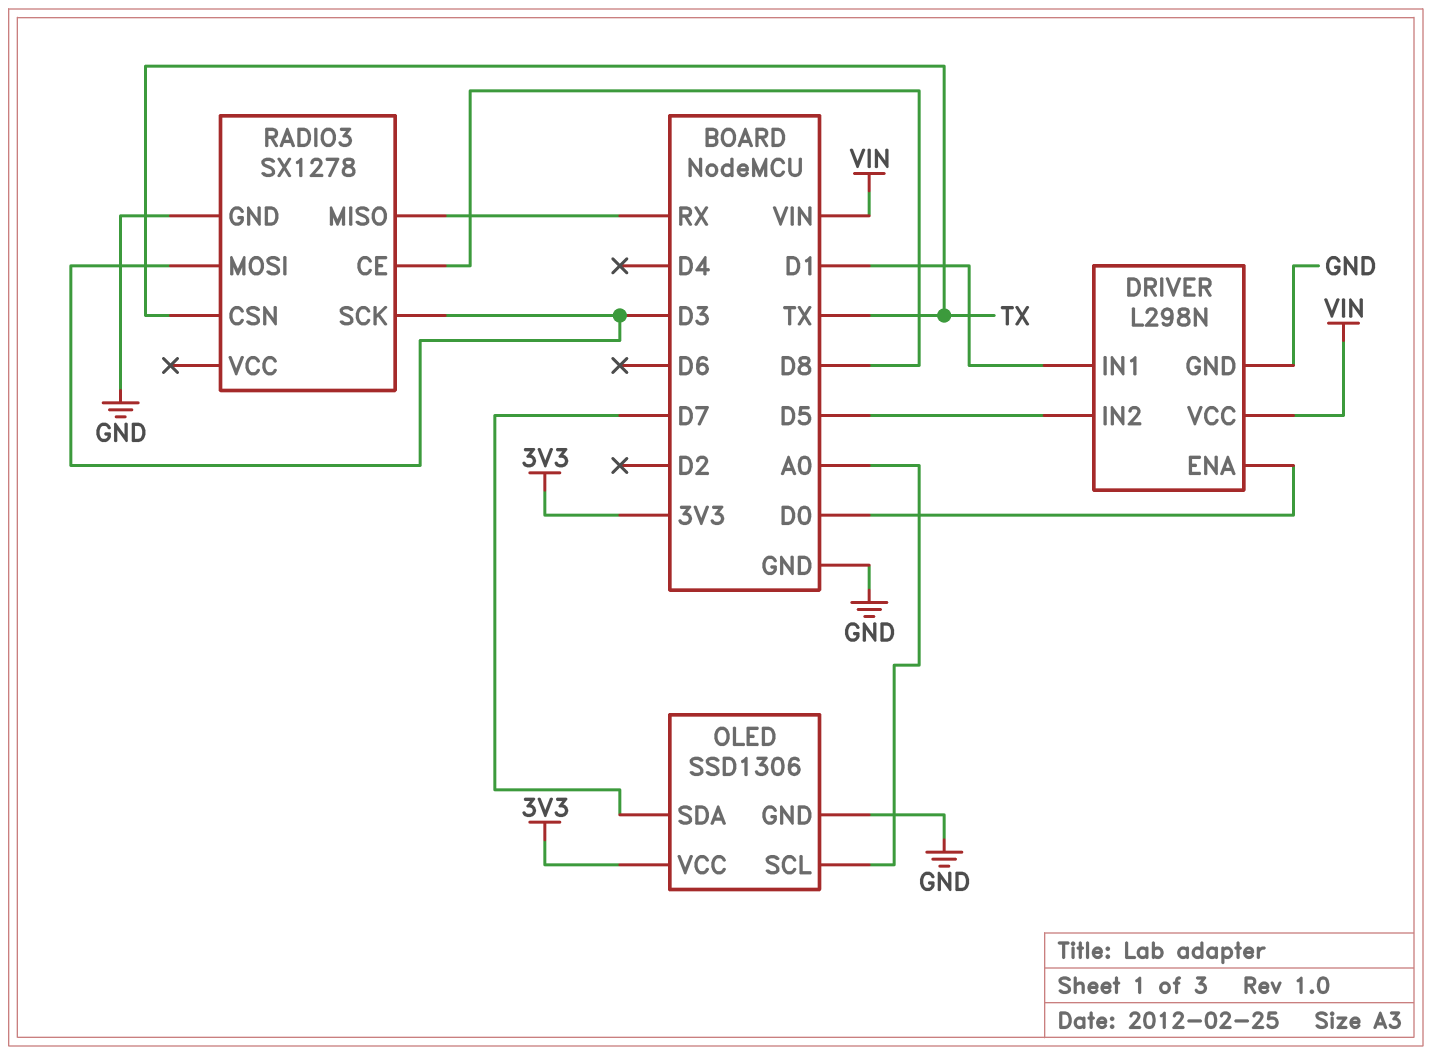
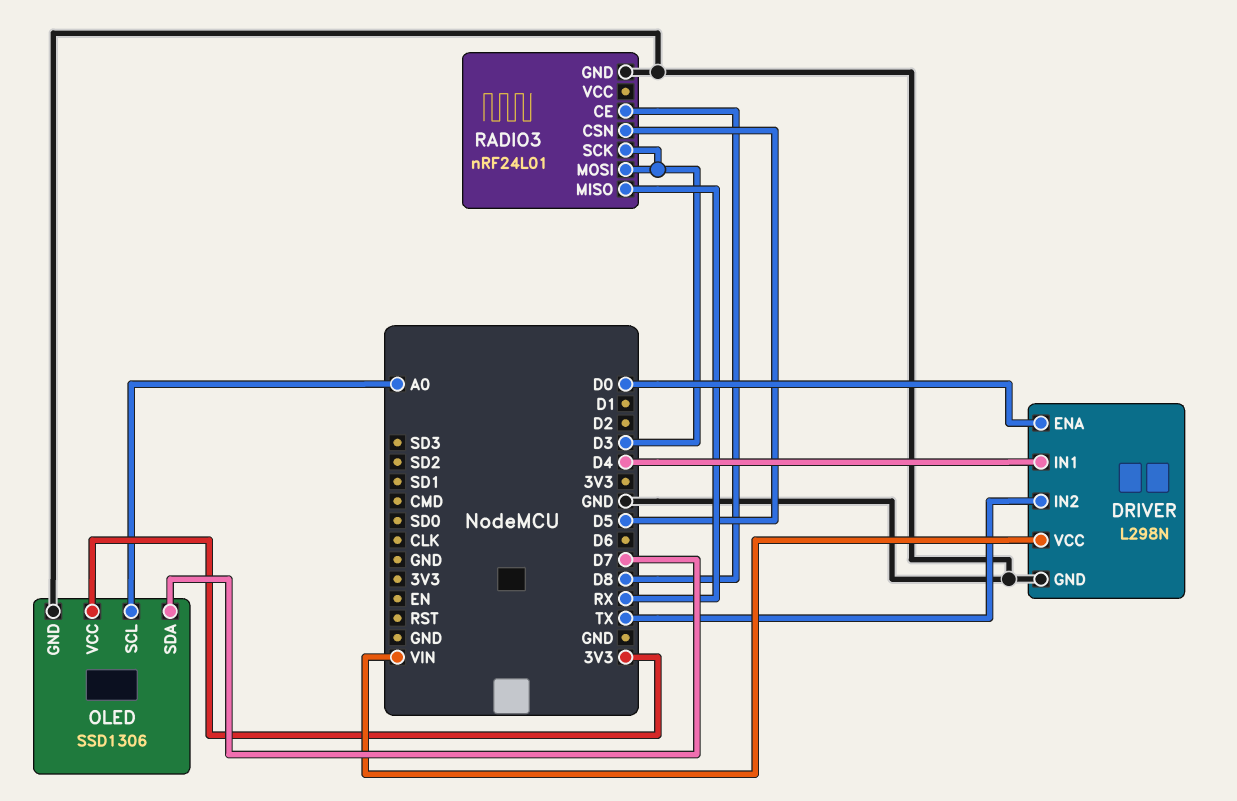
DRIVER pin IN1: D1 -> D4
DRIVER pin IN2: D5 -> TX
RADIO3: SX1278 -> nRF24L01
RADIO3 pin CSN: TX -> D5

